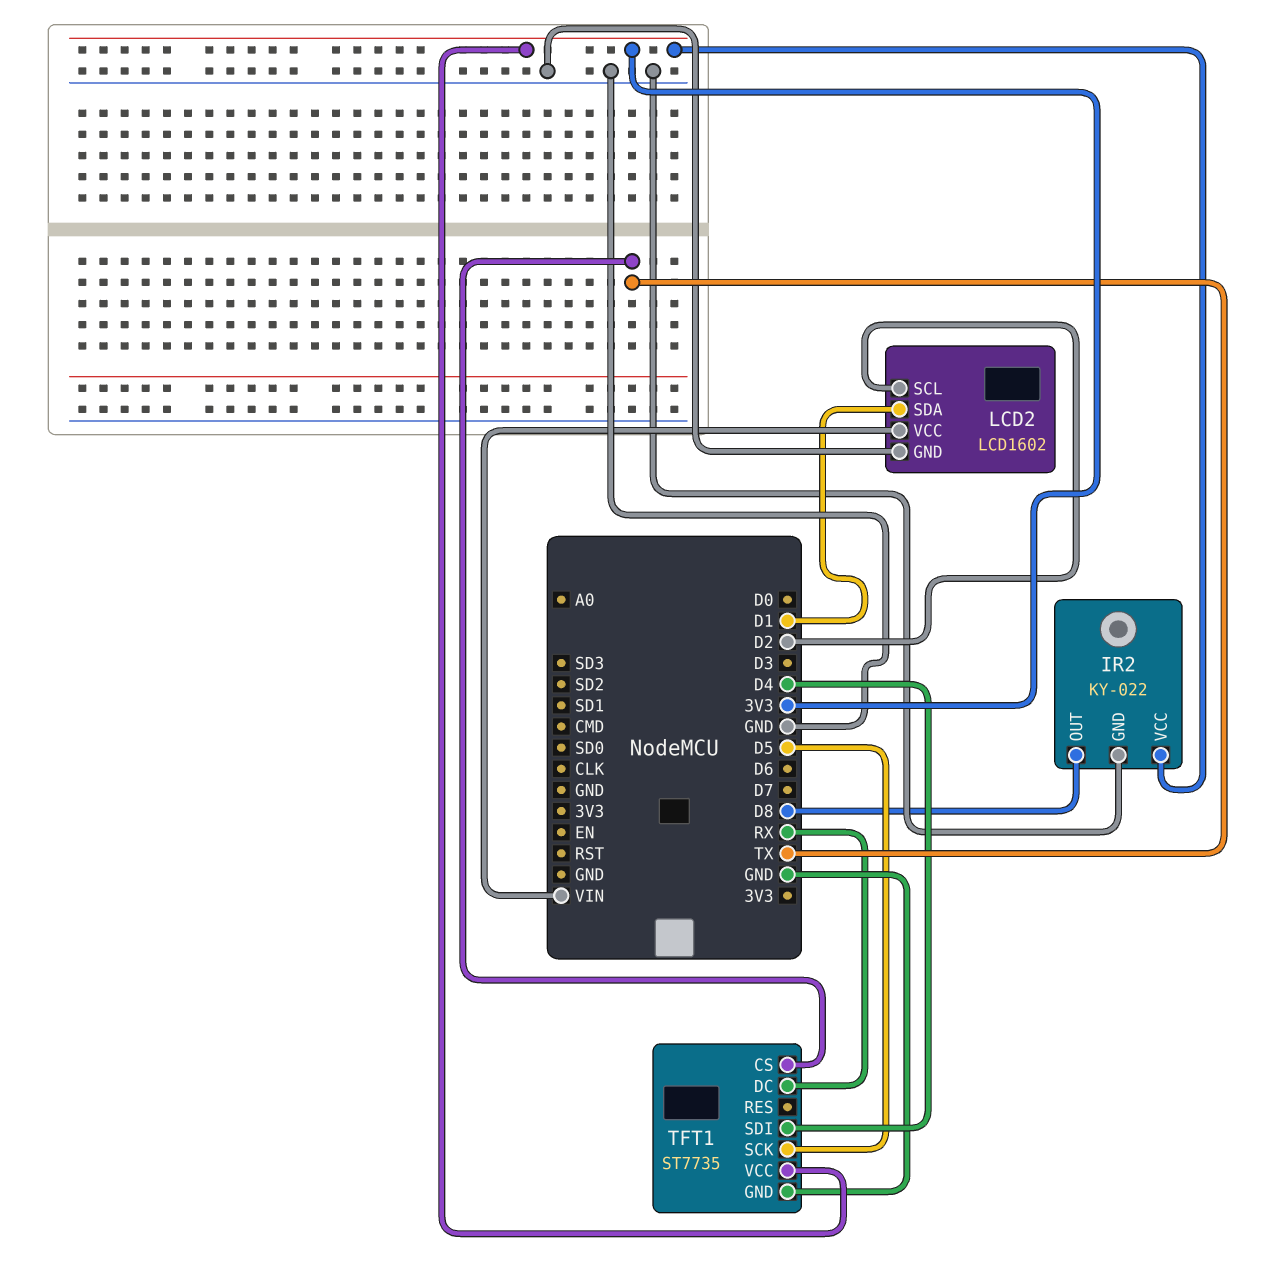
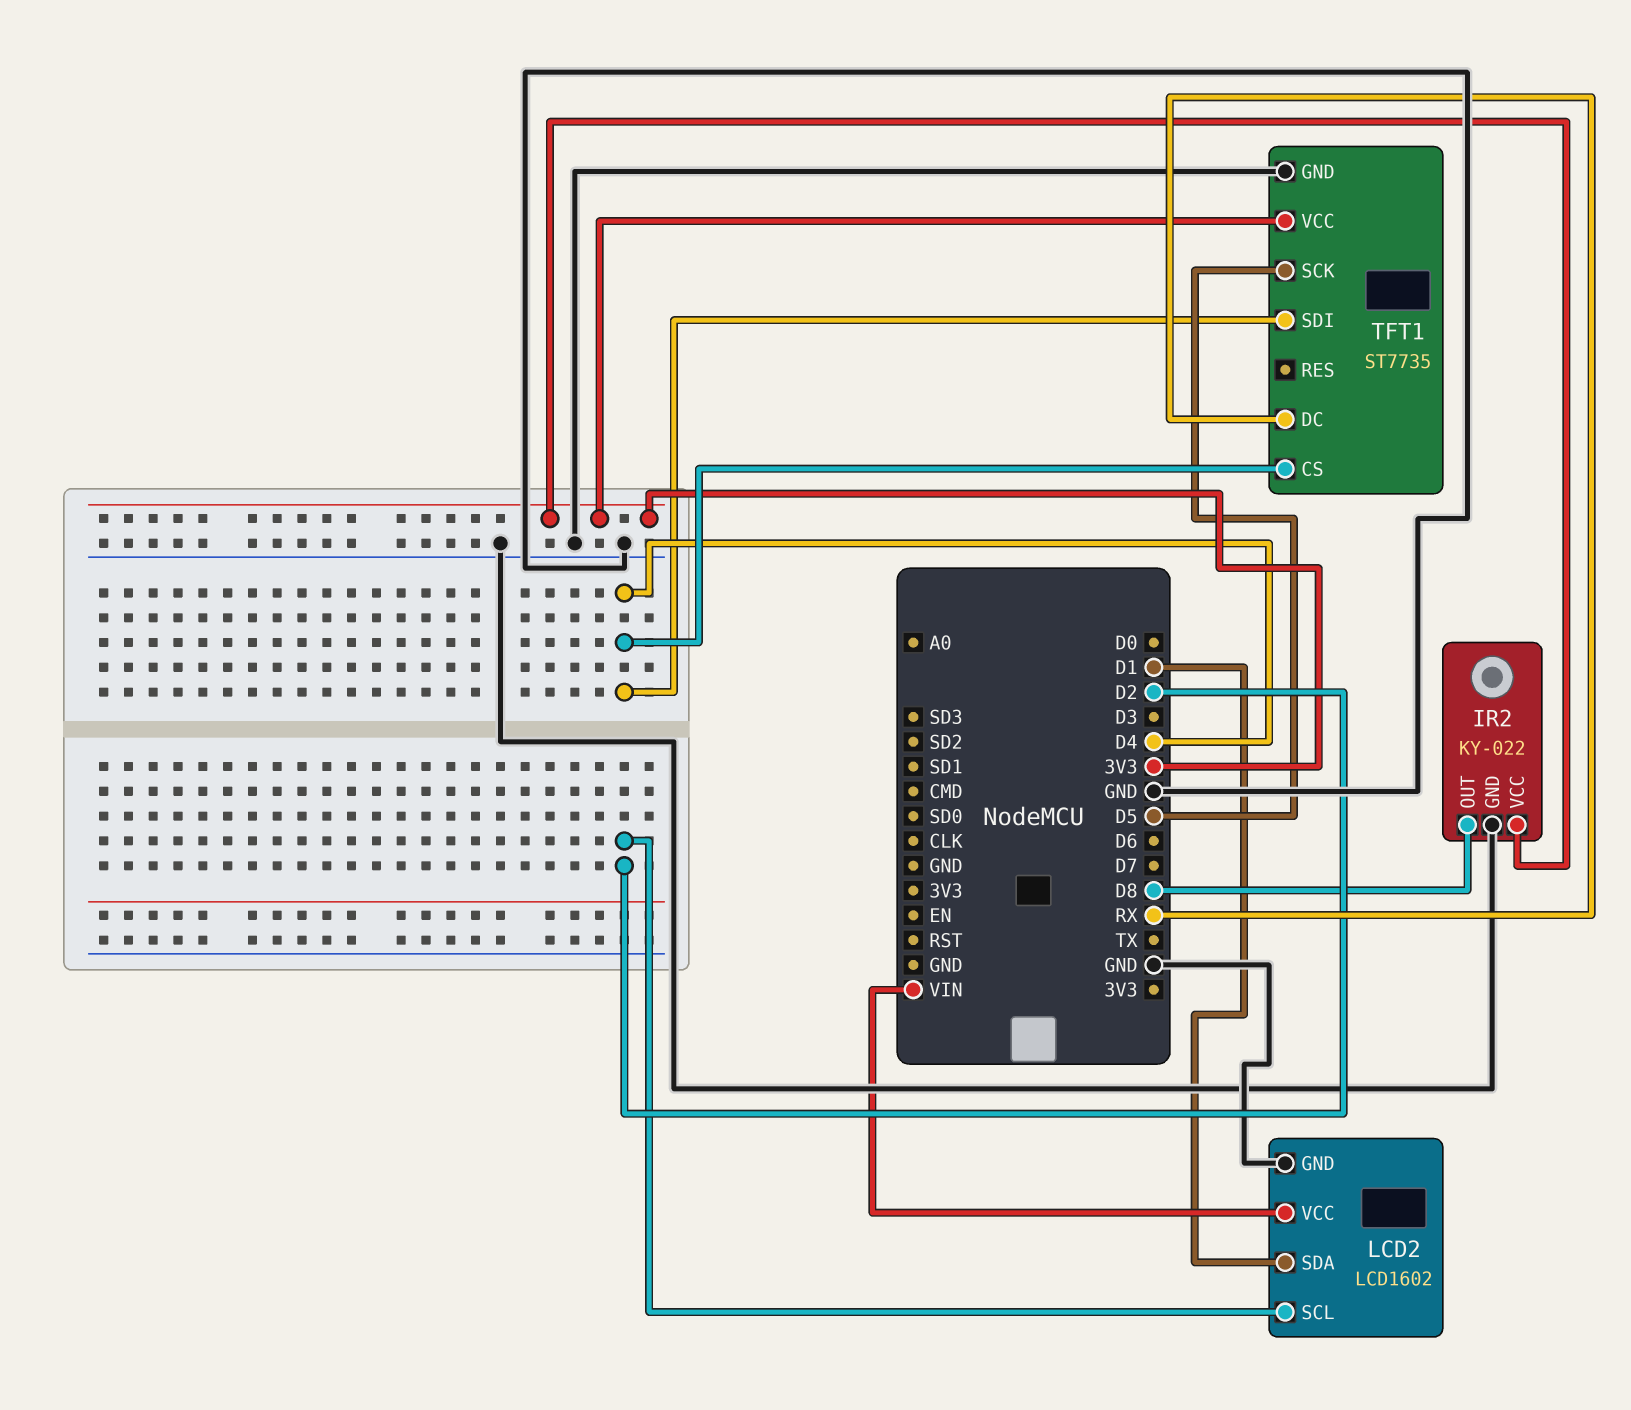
TFT1 pin CS: TX -> D4

